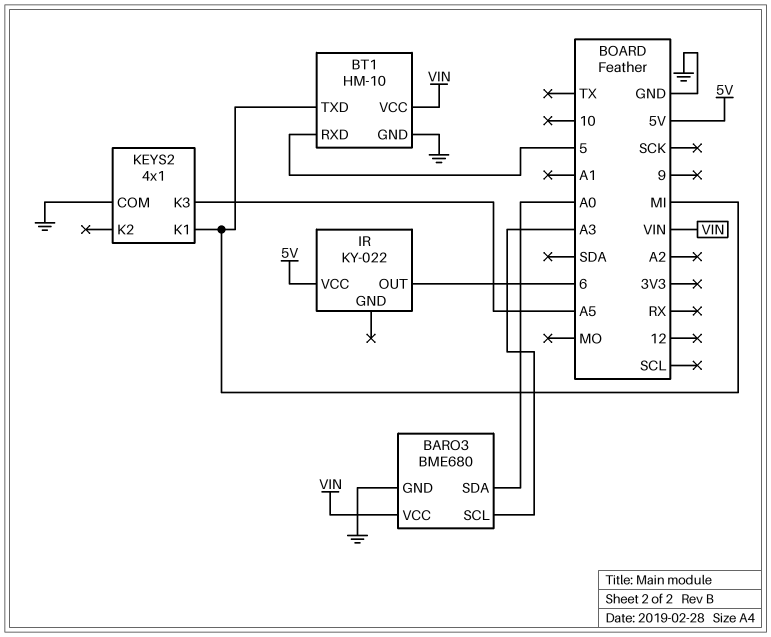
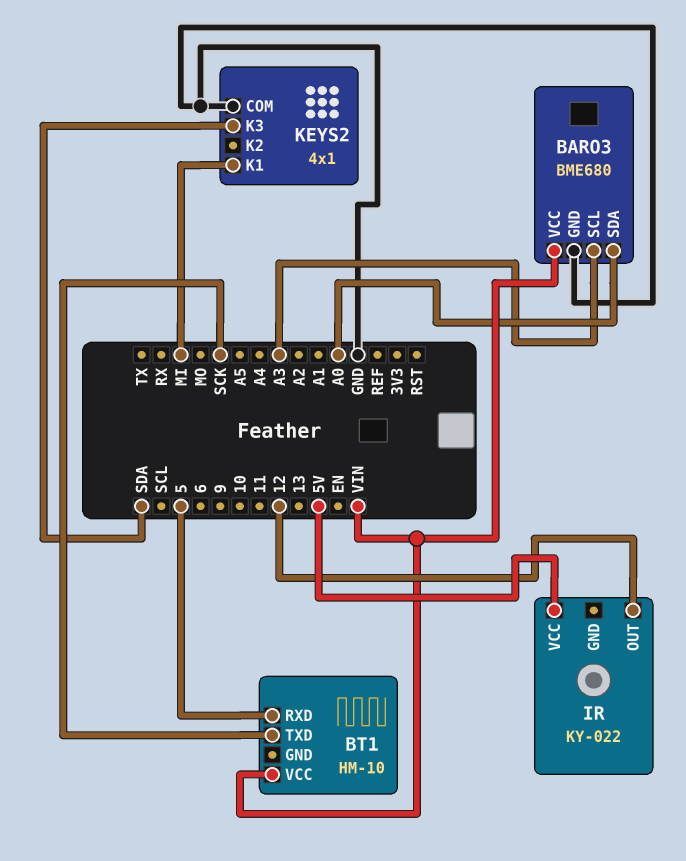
BT1 pin GND: GND -> none
BT1 pin TXD: MI -> SCK
IR pin OUT: 6 -> 12
KEYS2 pin K3: A5 -> SDA

